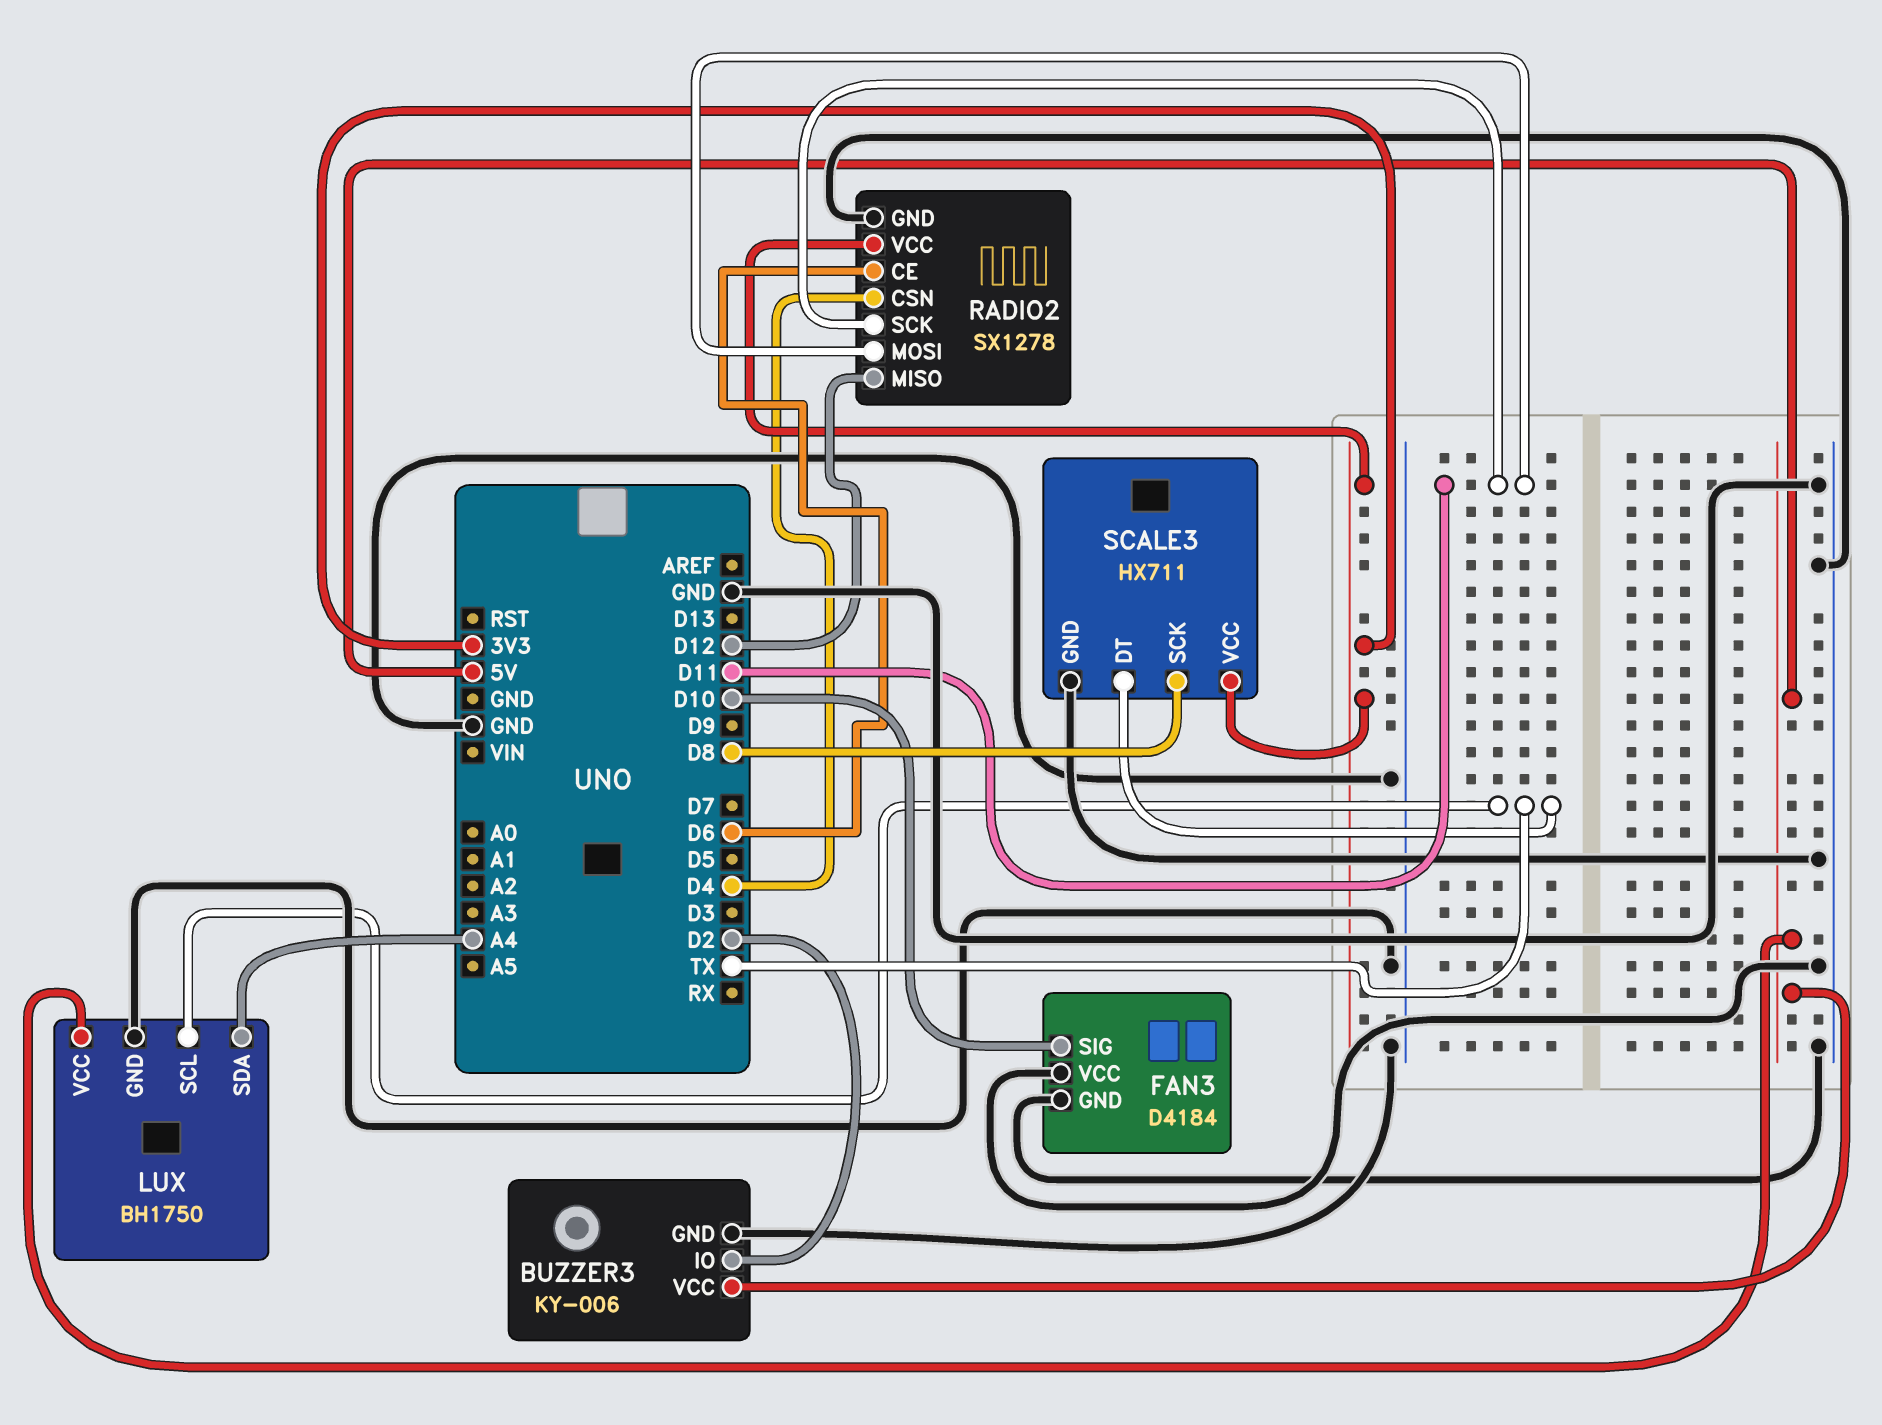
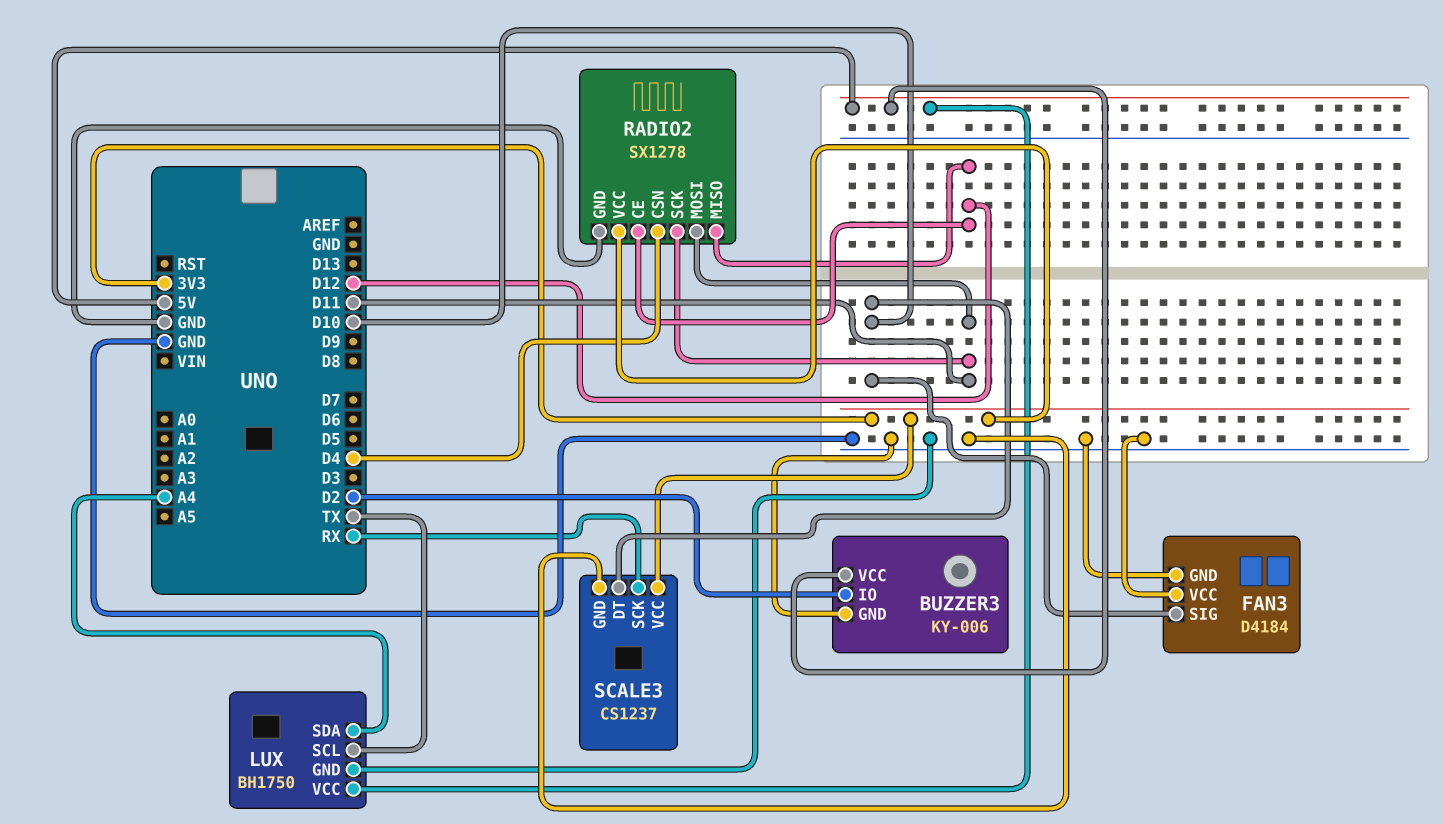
RADIO2 pin CE: D6 -> D12
SCALE3: HX711 -> CS1237
SCALE3 pin DT: TX -> D10
SCALE3 pin SCK: D8 -> RX

